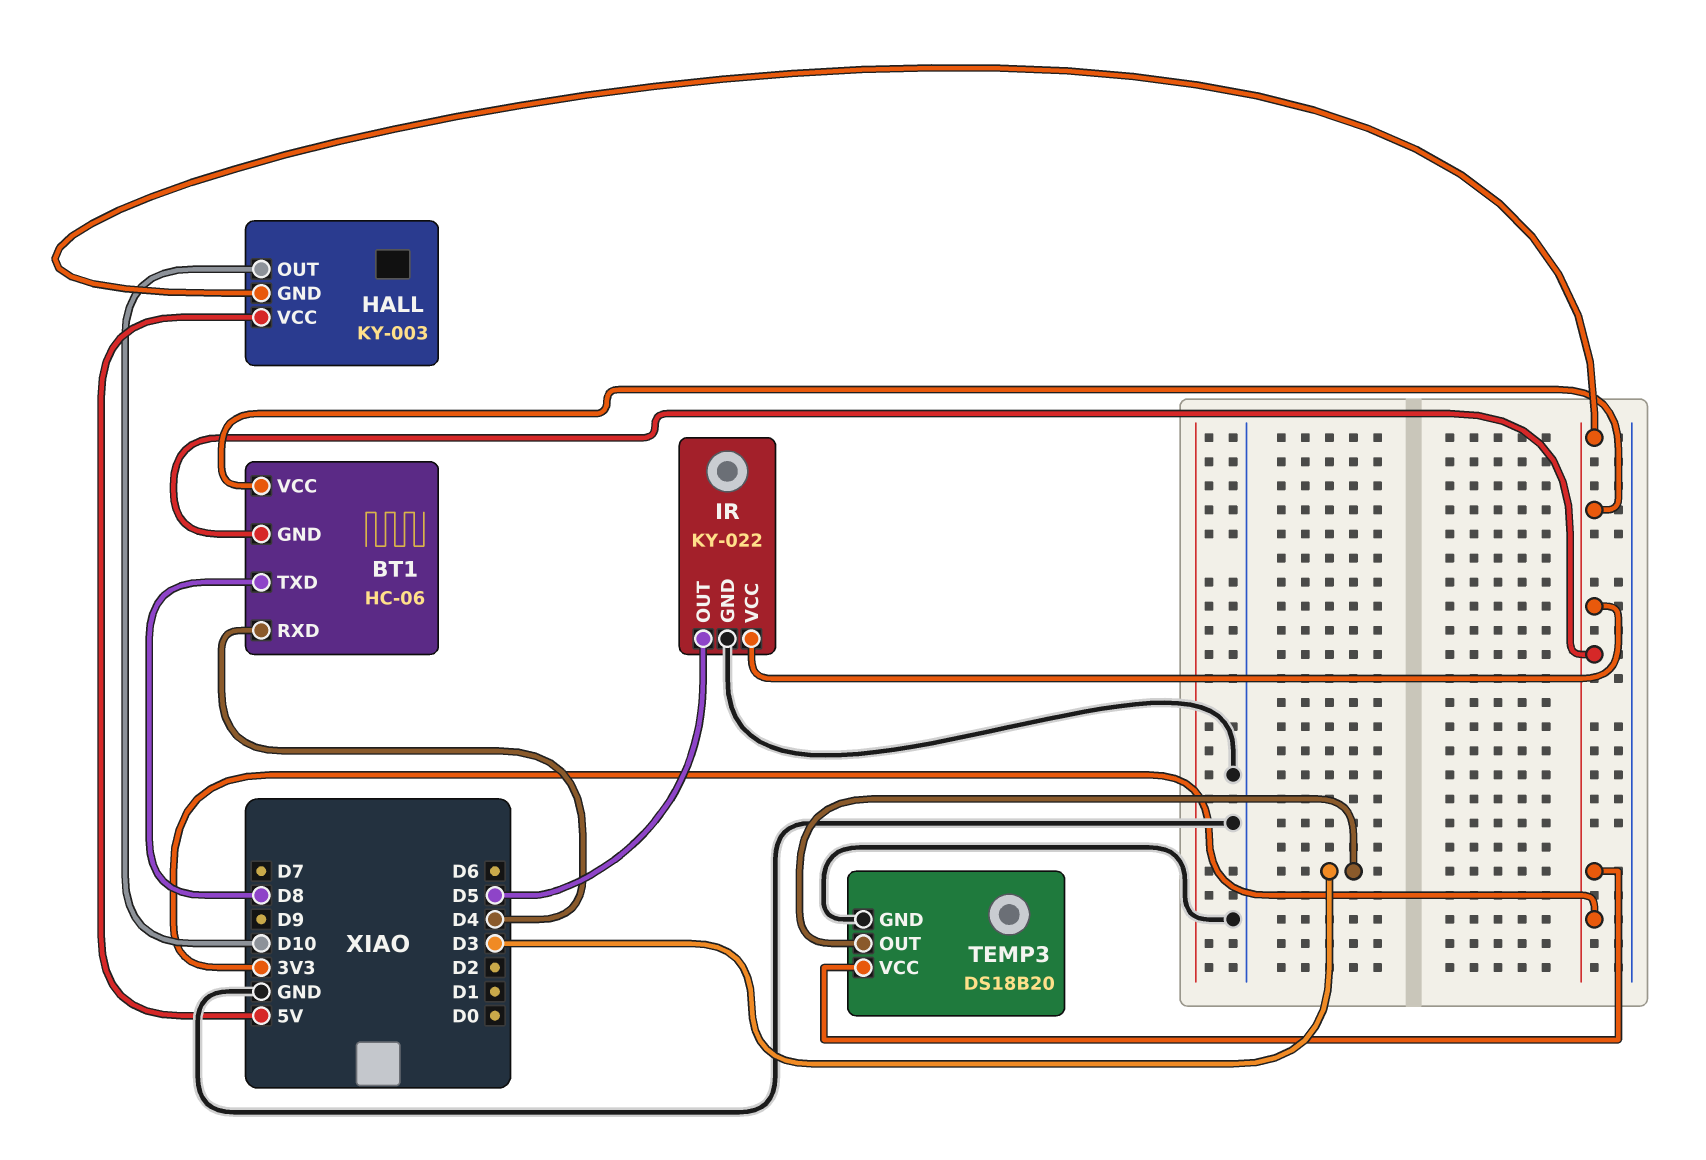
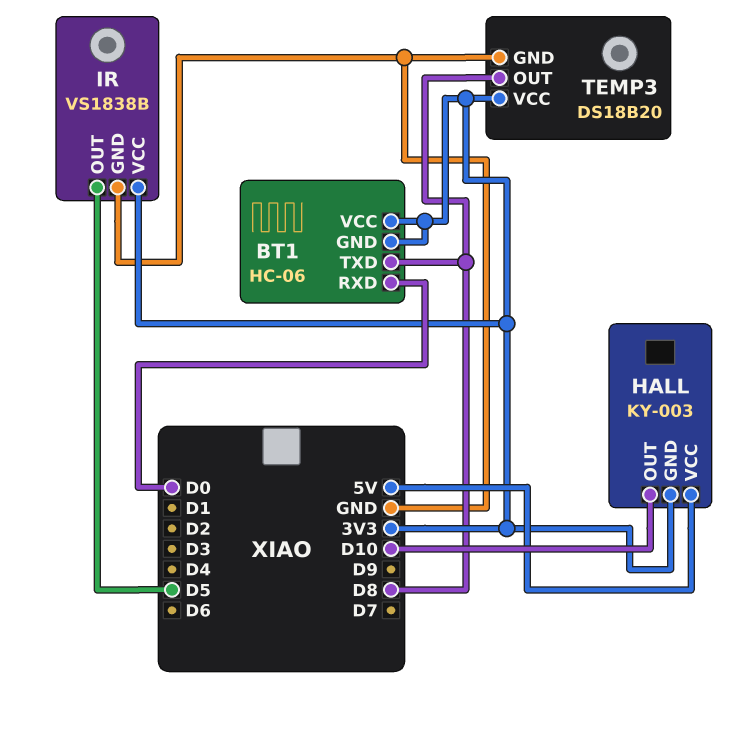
BT1 pin RXD: D4 -> D0
IR: KY-022 -> VS1838B
TEMP3 pin OUT: D3 -> D8

